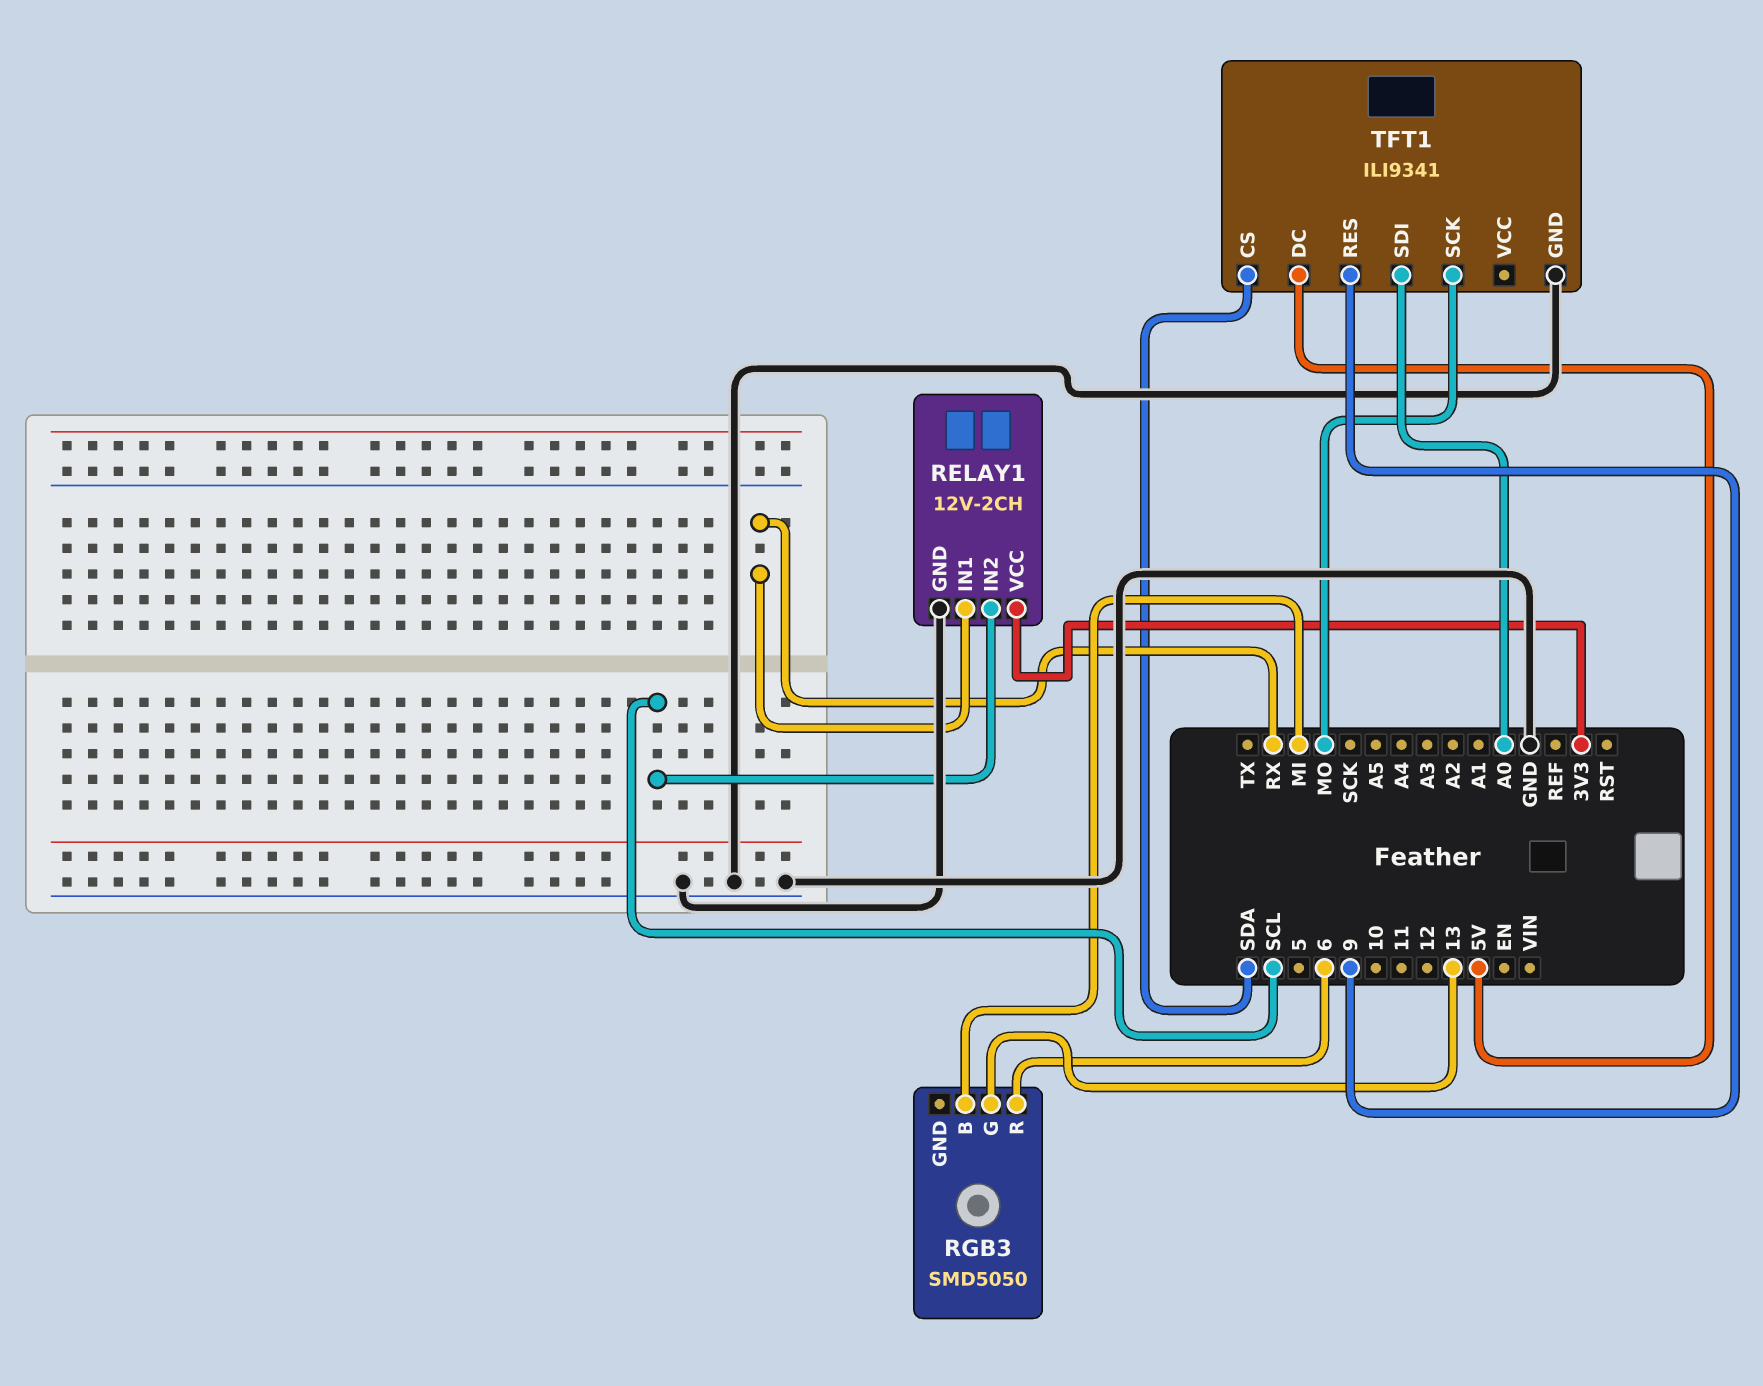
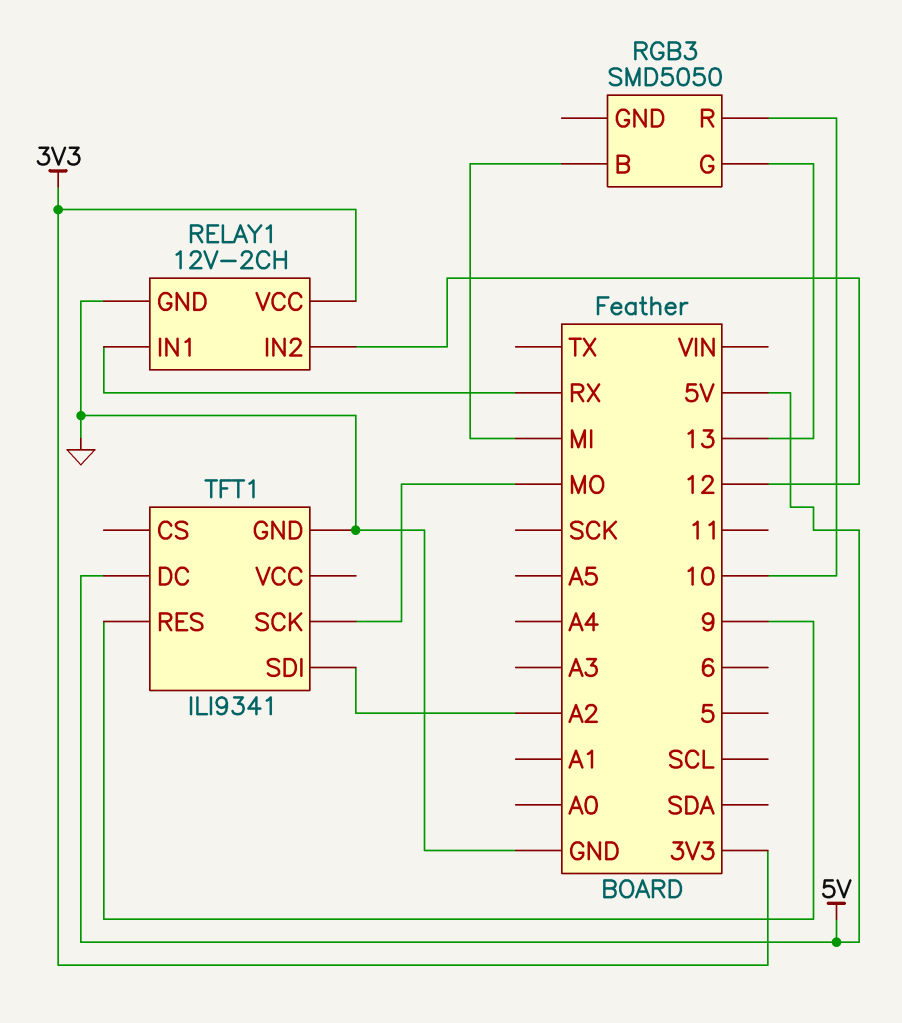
RELAY1 pin IN2: SCL -> 12
RGB3 pin R: 6 -> 10
TFT1 pin CS: SDA -> none
TFT1 pin SDI: A0 -> A2

